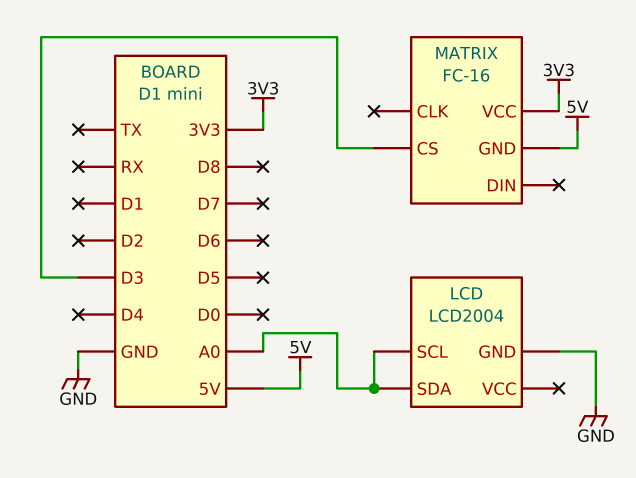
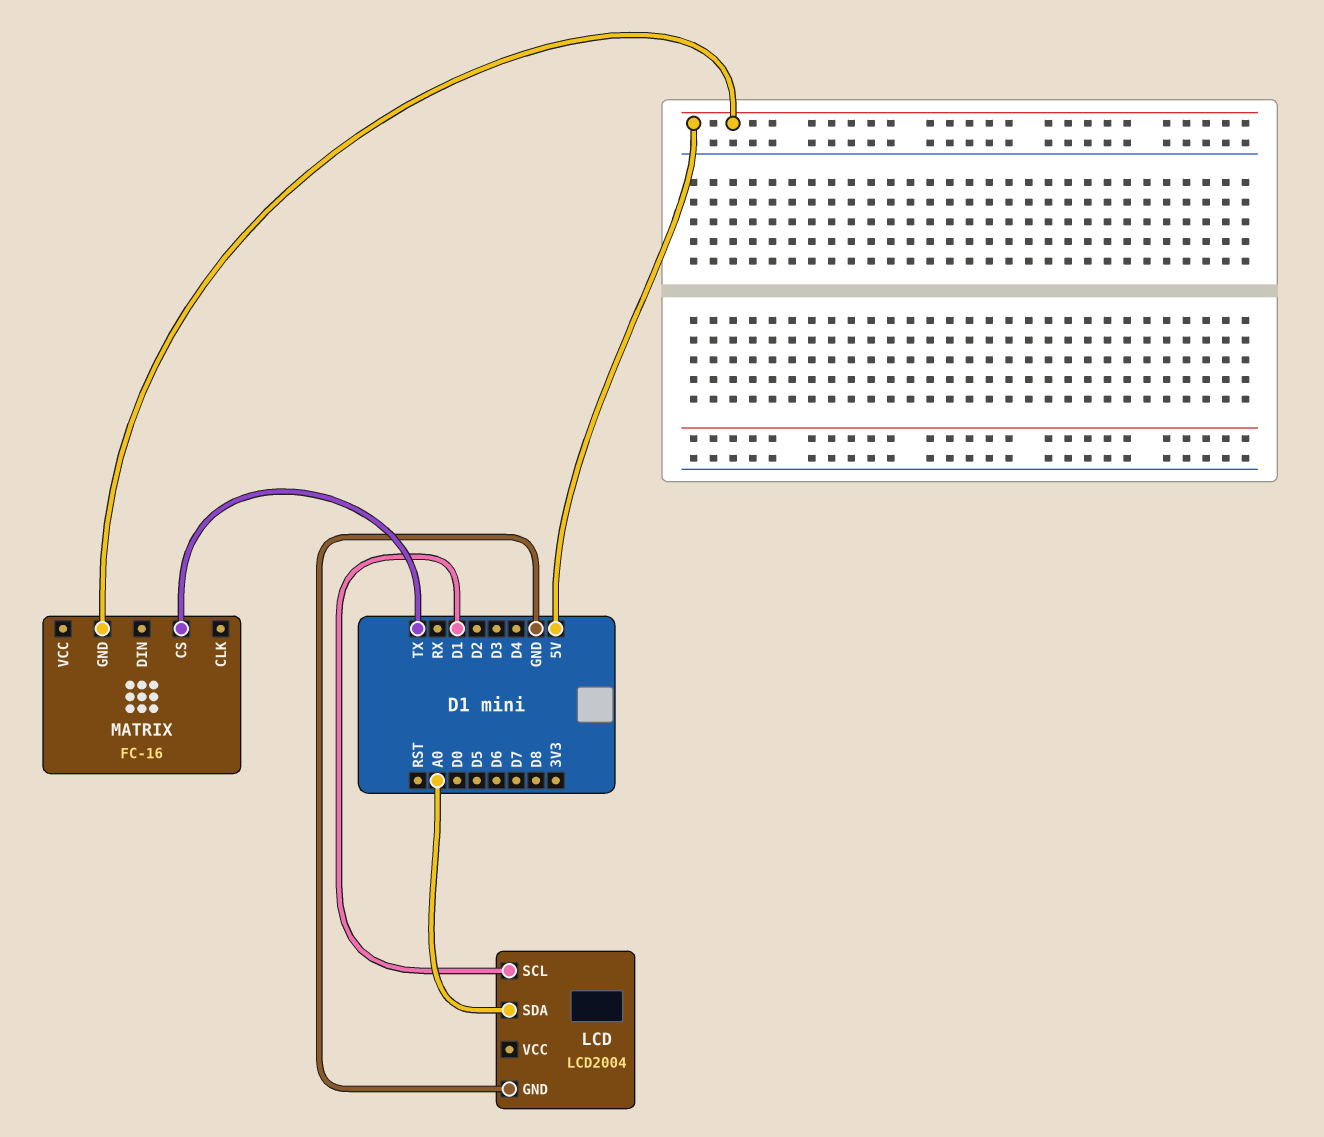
LCD pin SCL: A0 -> D1
MATRIX pin CS: D3 -> TX
MATRIX pin VCC: 3V3 -> none

